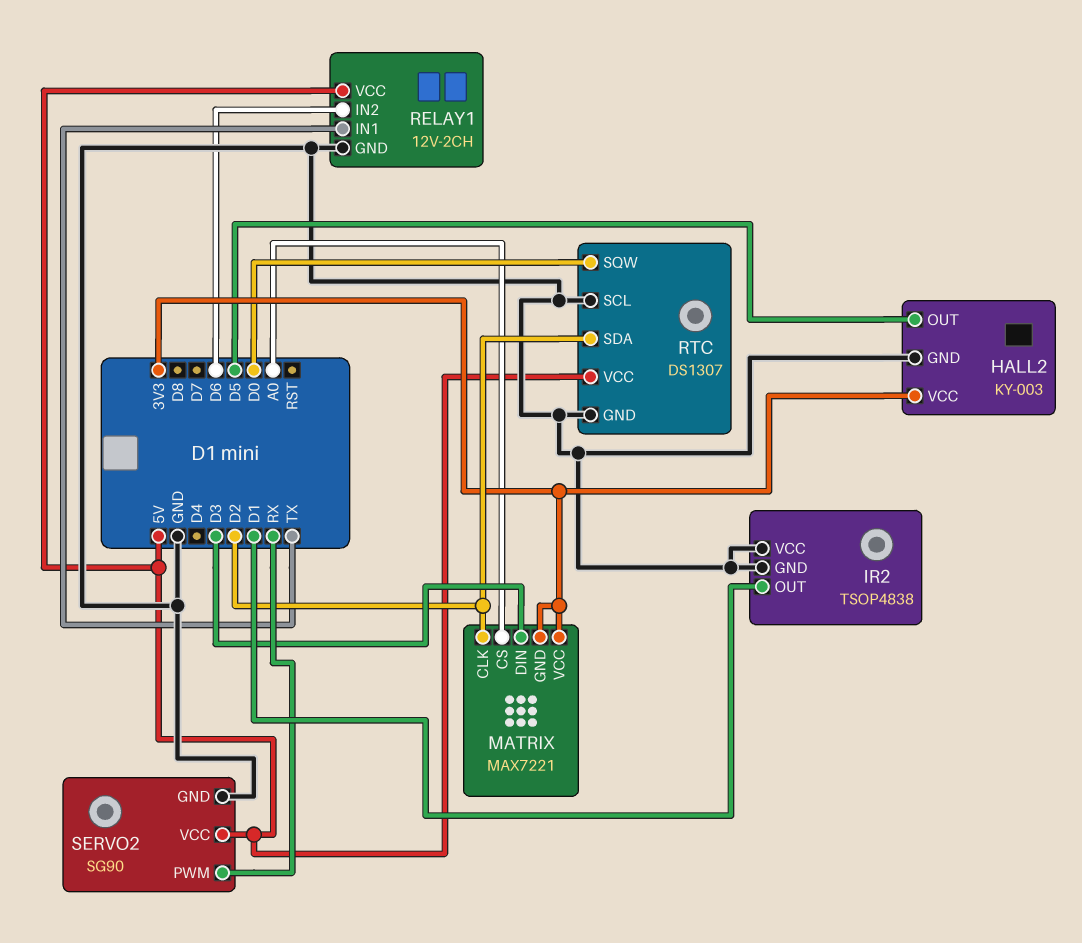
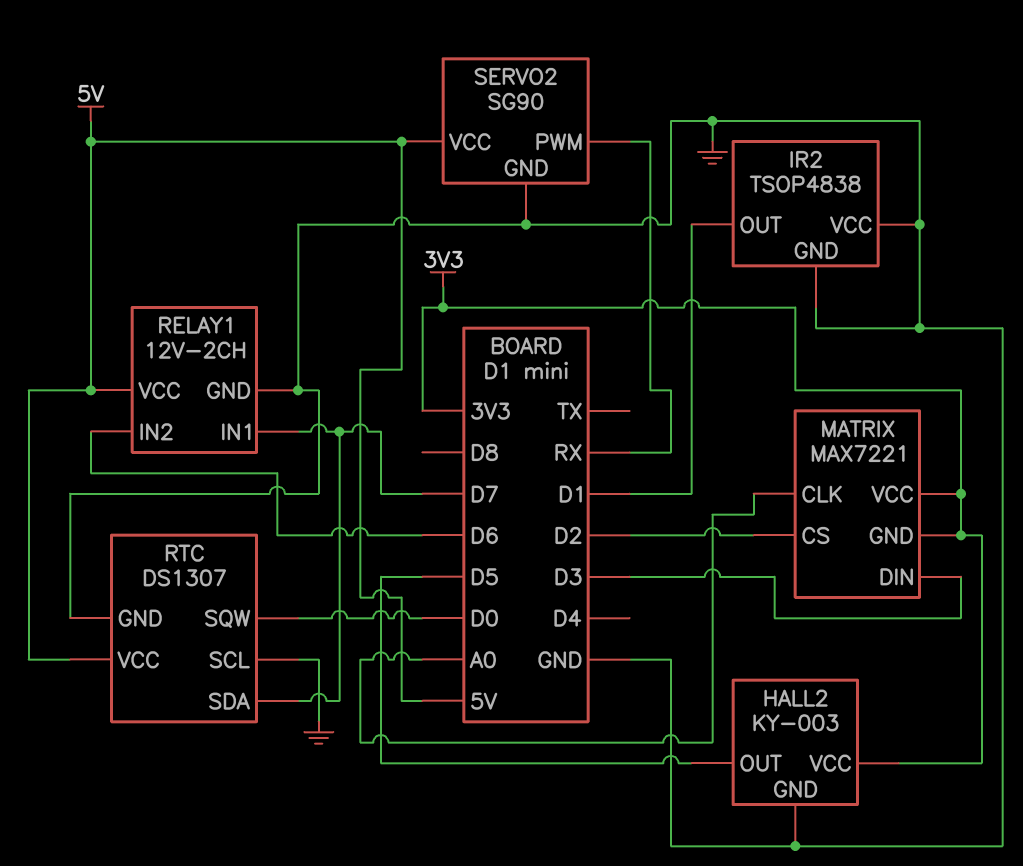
MATRIX pin CLK: D2 -> A0
MATRIX pin CS: A0 -> D2
RELAY1 pin IN1: TX -> D7
RTC pin SDA: D2 -> D7

